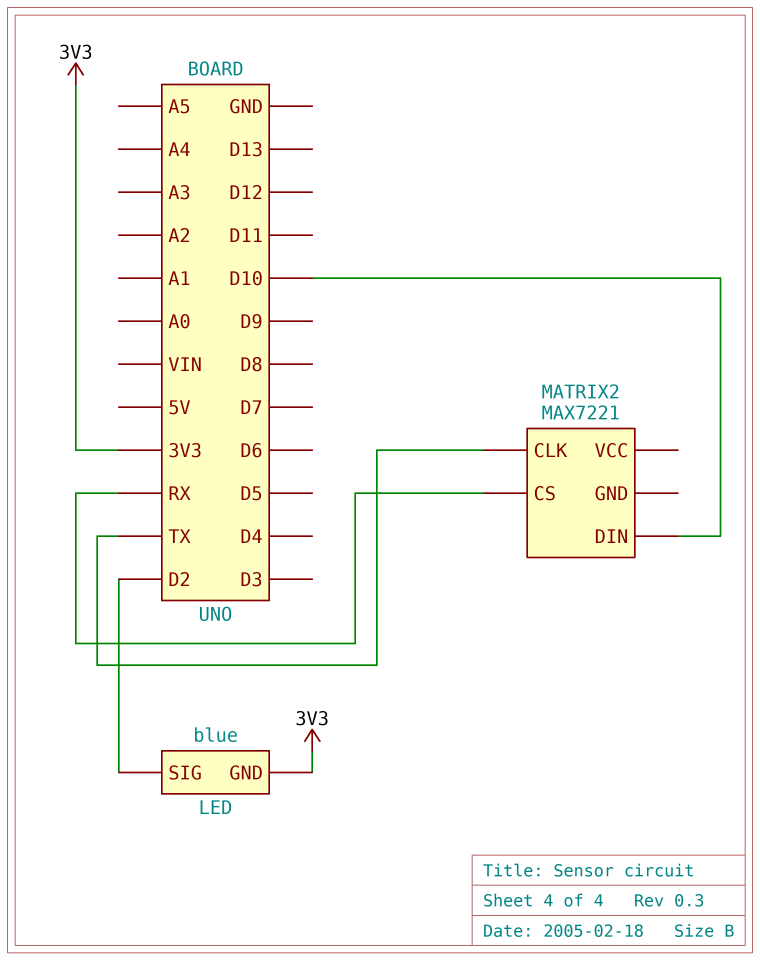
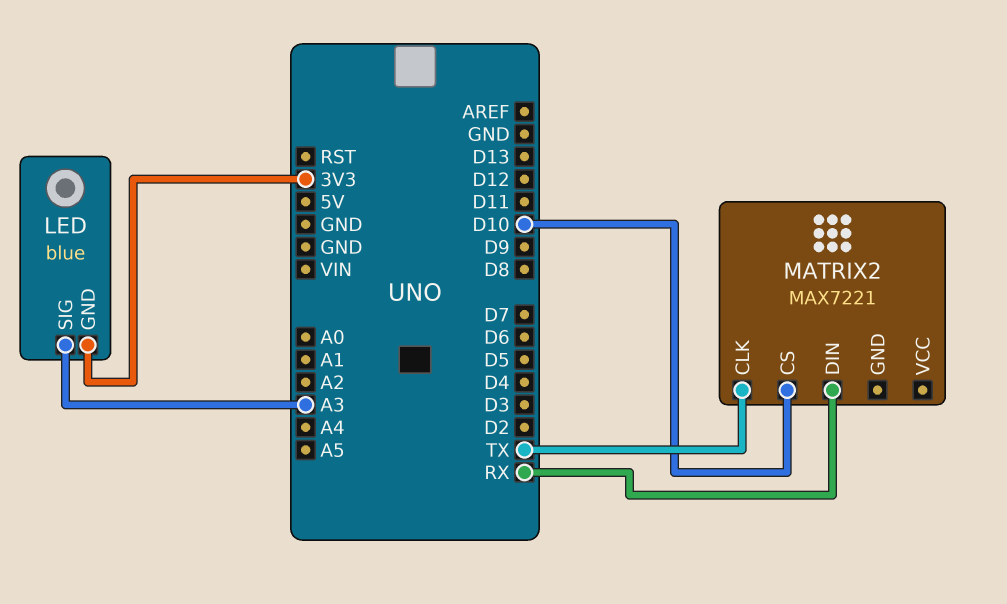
LED pin SIG: D2 -> A3
MATRIX2 pin CS: RX -> D10
MATRIX2 pin DIN: D10 -> RX

